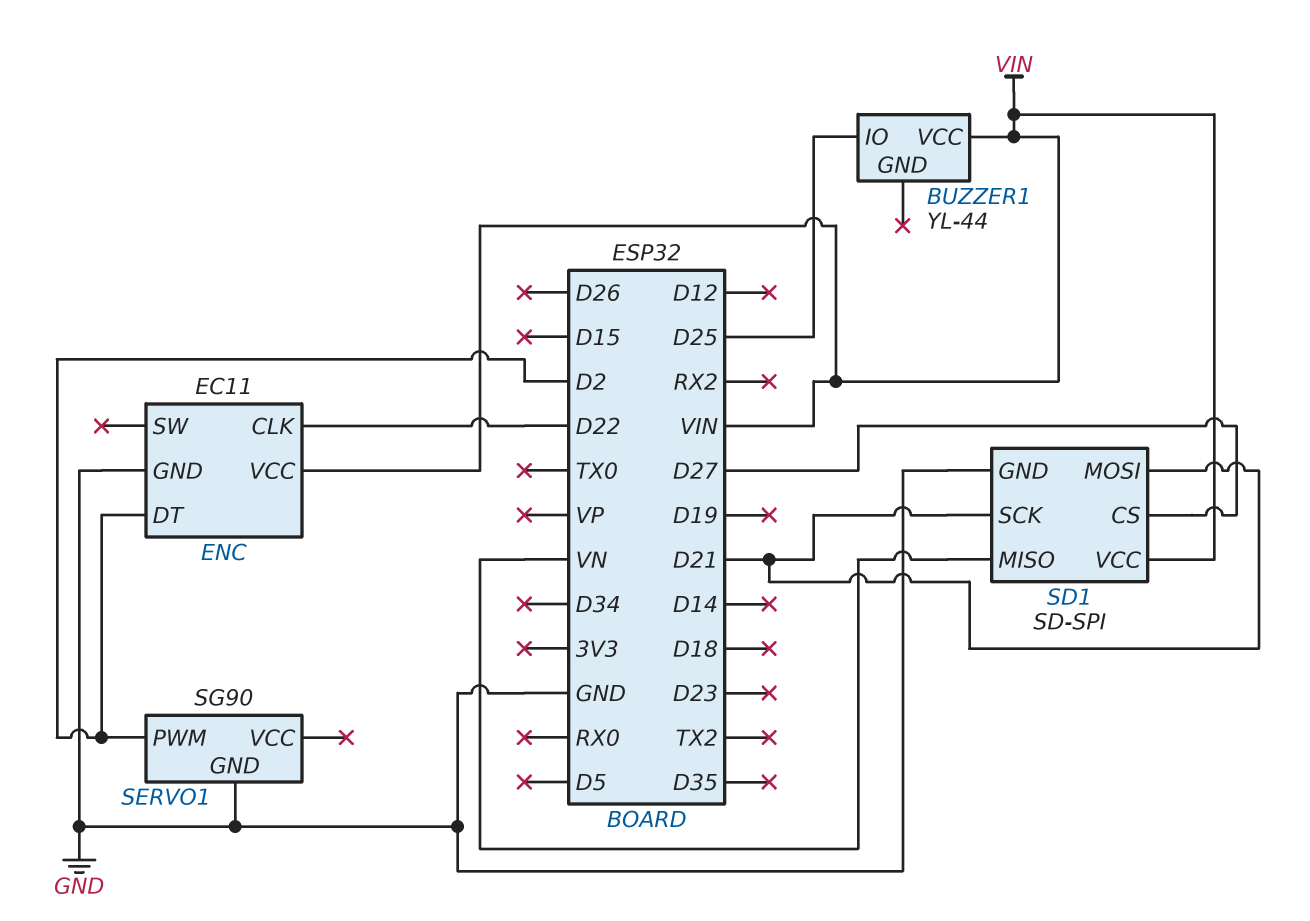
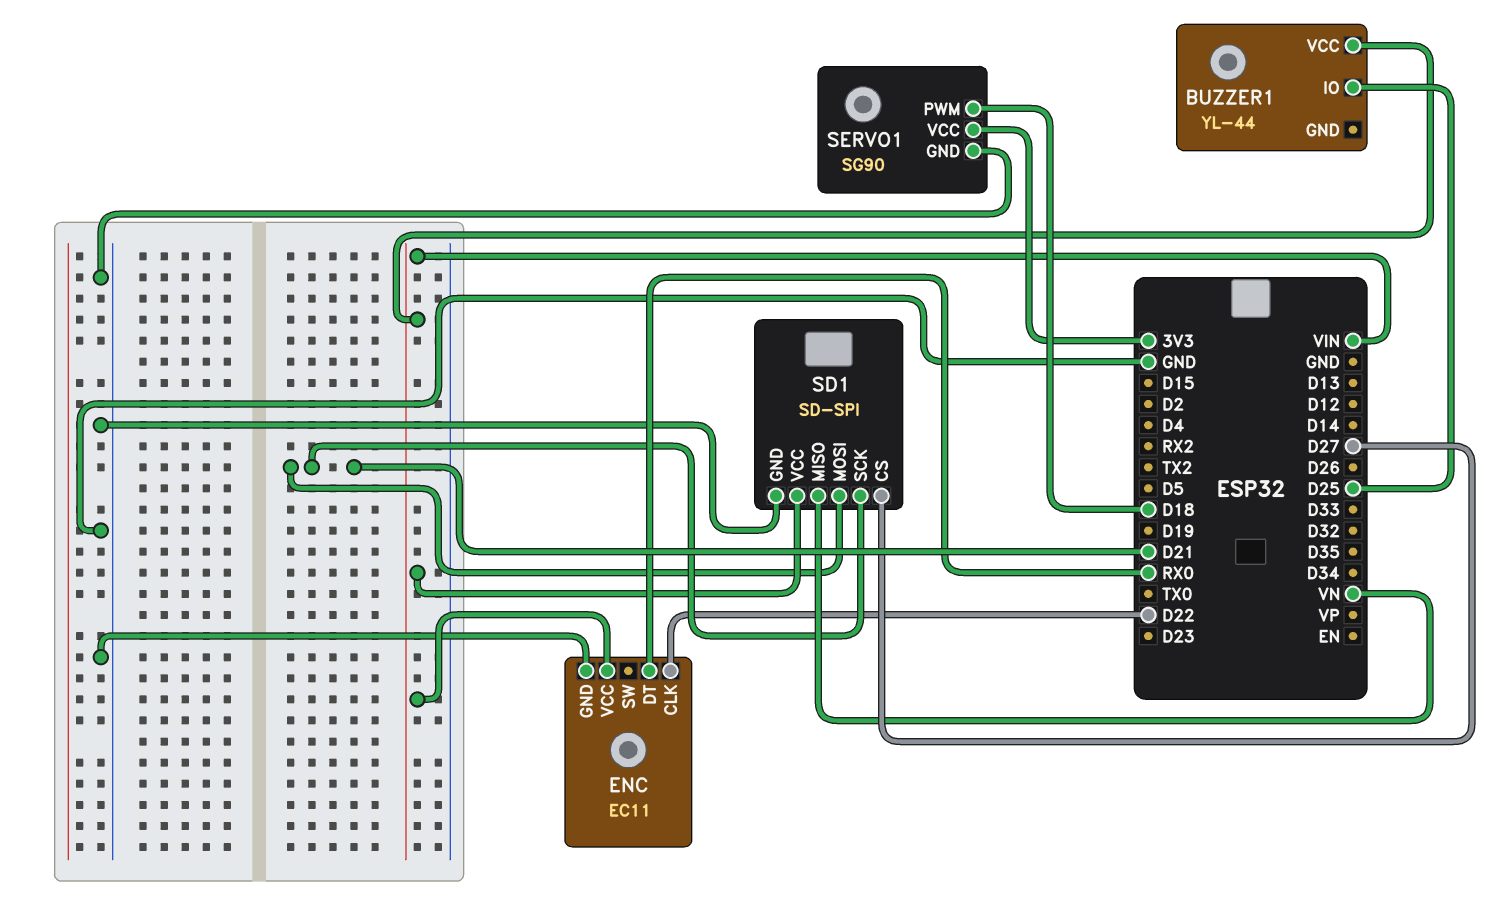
ENC pin DT: D2 -> RX0
SERVO1 pin PWM: D2 -> D18
SERVO1 pin VCC: none -> 3V3

